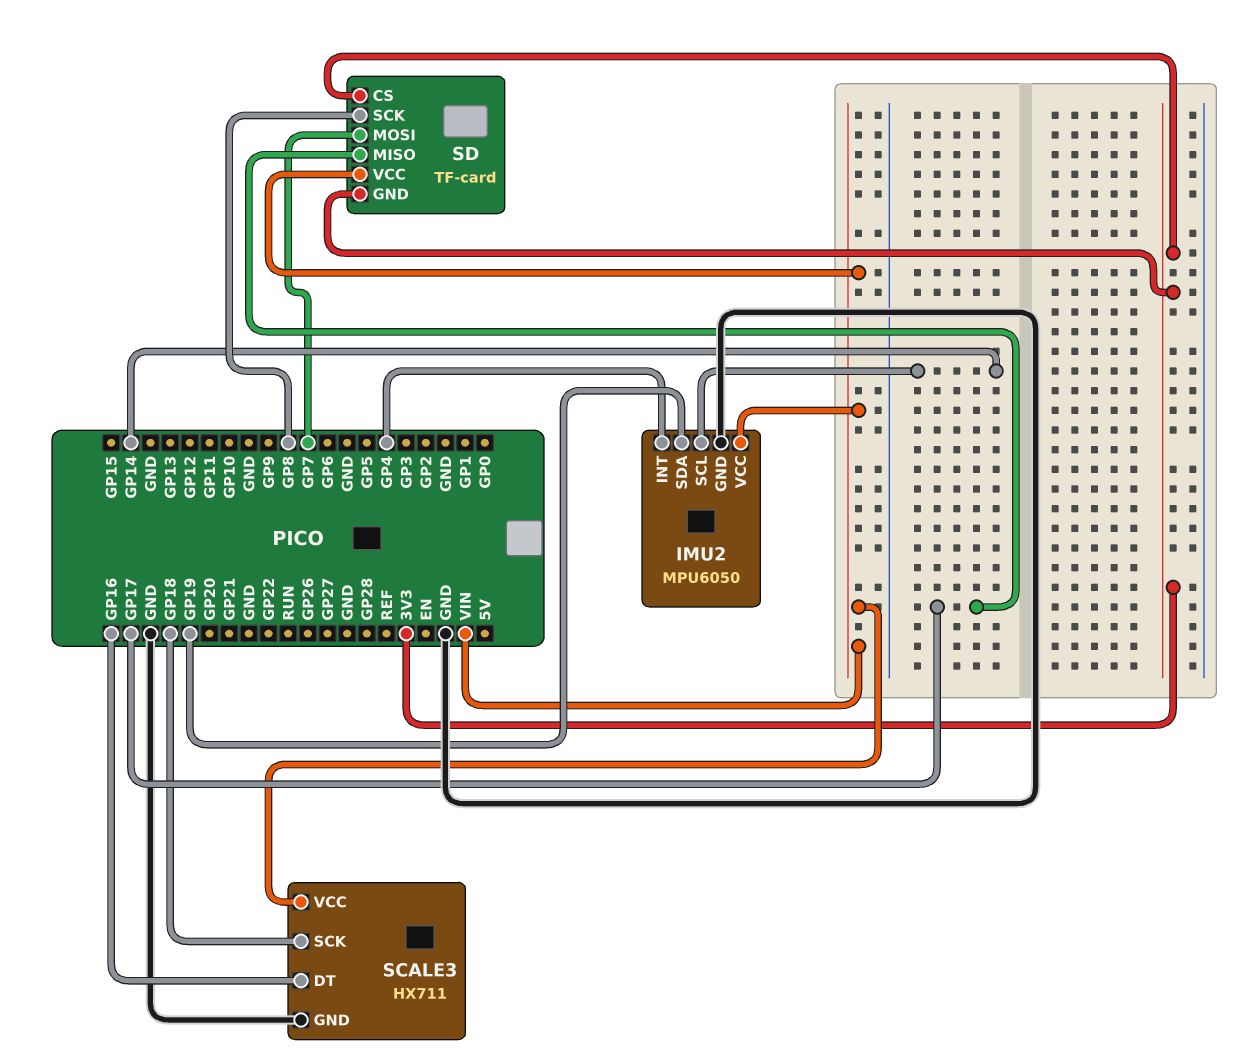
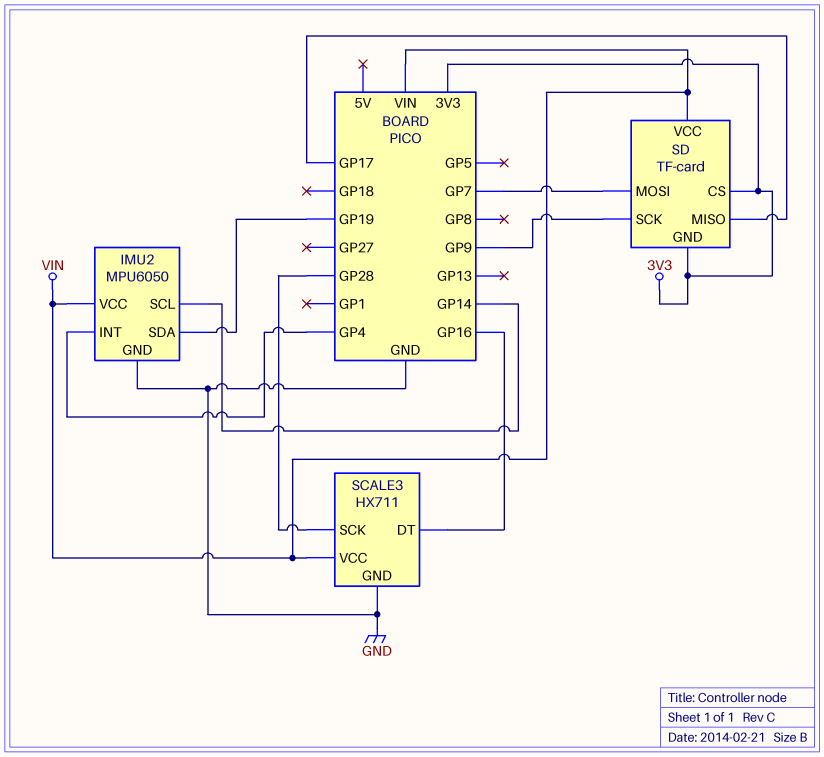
SCALE3 pin SCK: GP18 -> GP28
SD pin SCK: GP8 -> GP9

